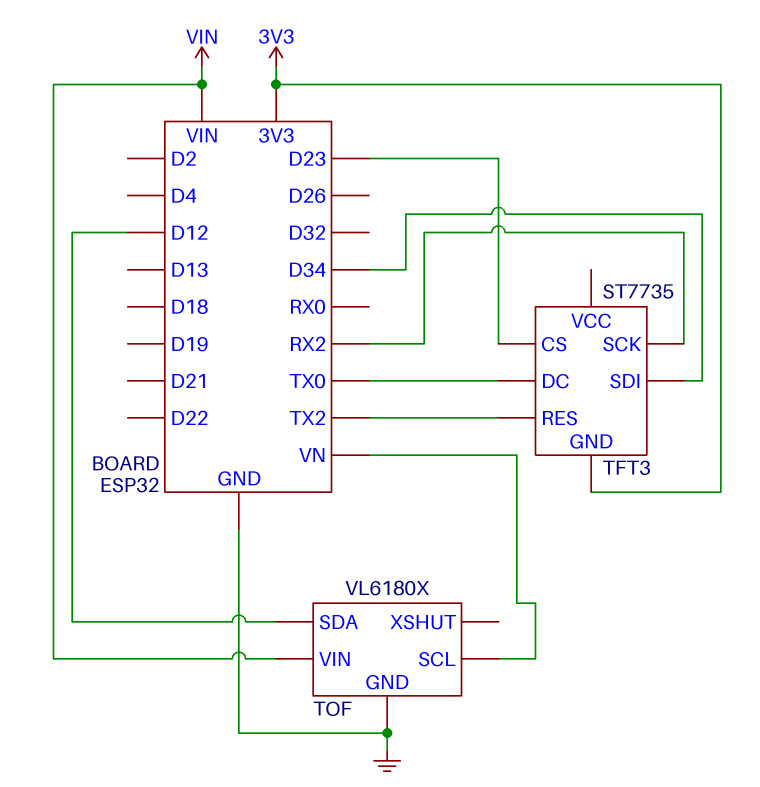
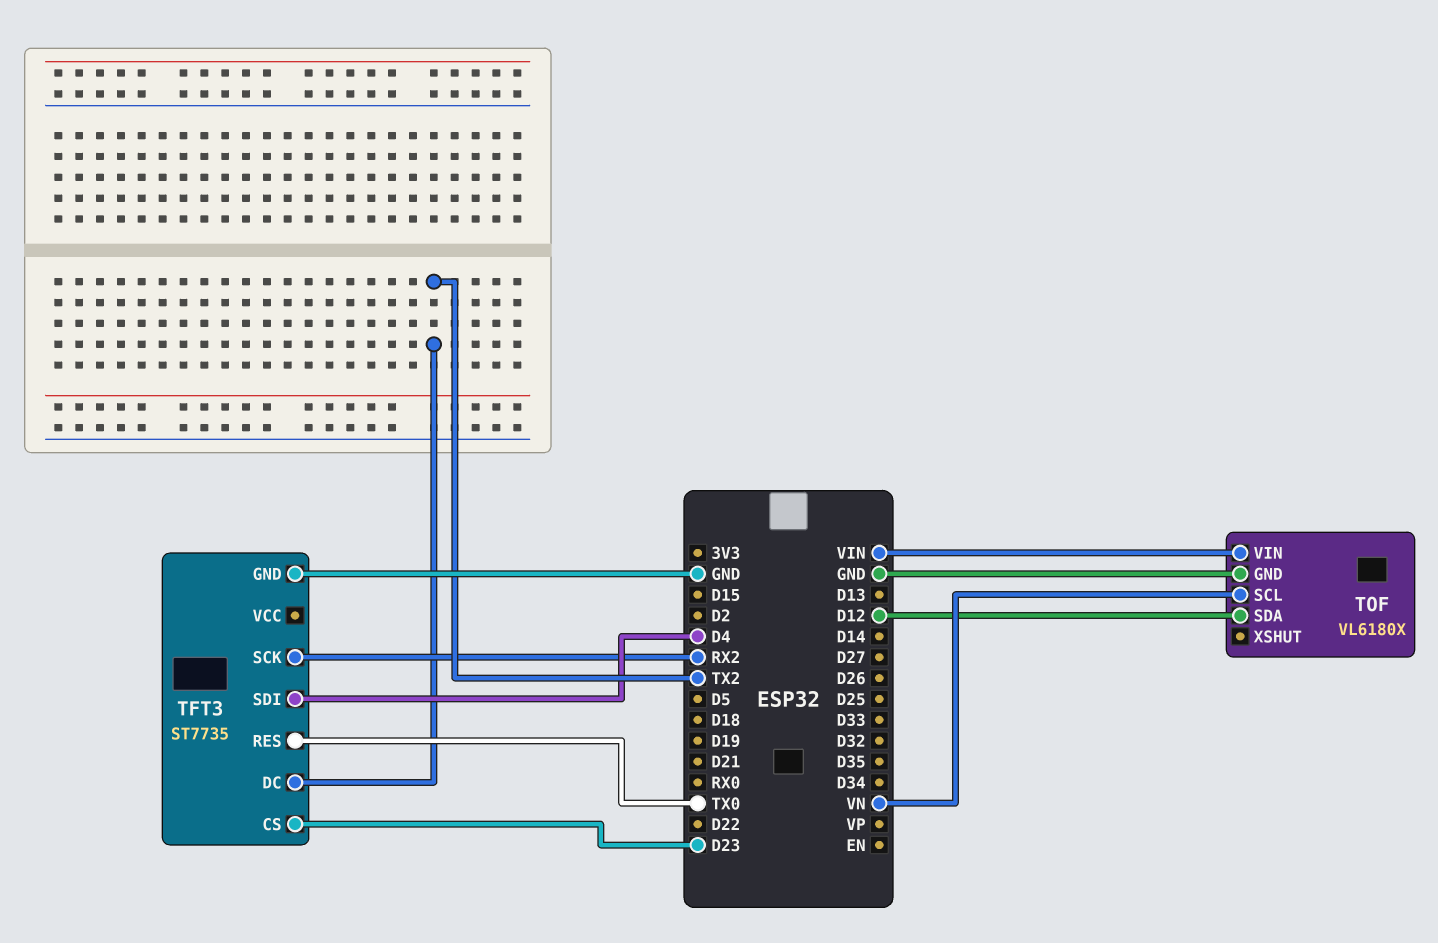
TFT3 pin DC: TX0 -> TX2
TFT3 pin GND: 3V3 -> GND
TFT3 pin RES: TX2 -> TX0
TFT3 pin SDI: D34 -> D4

